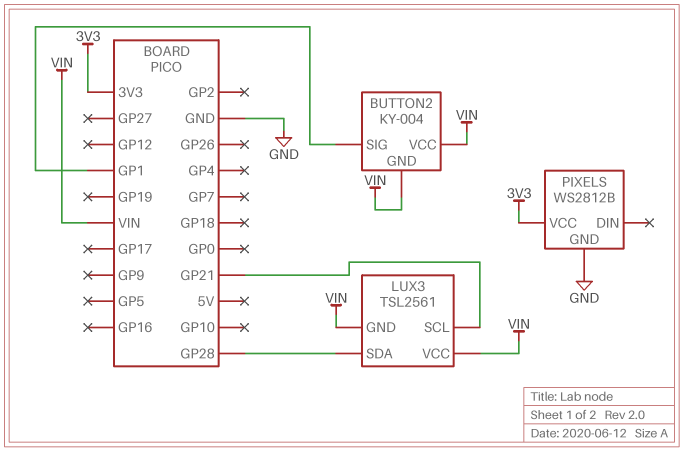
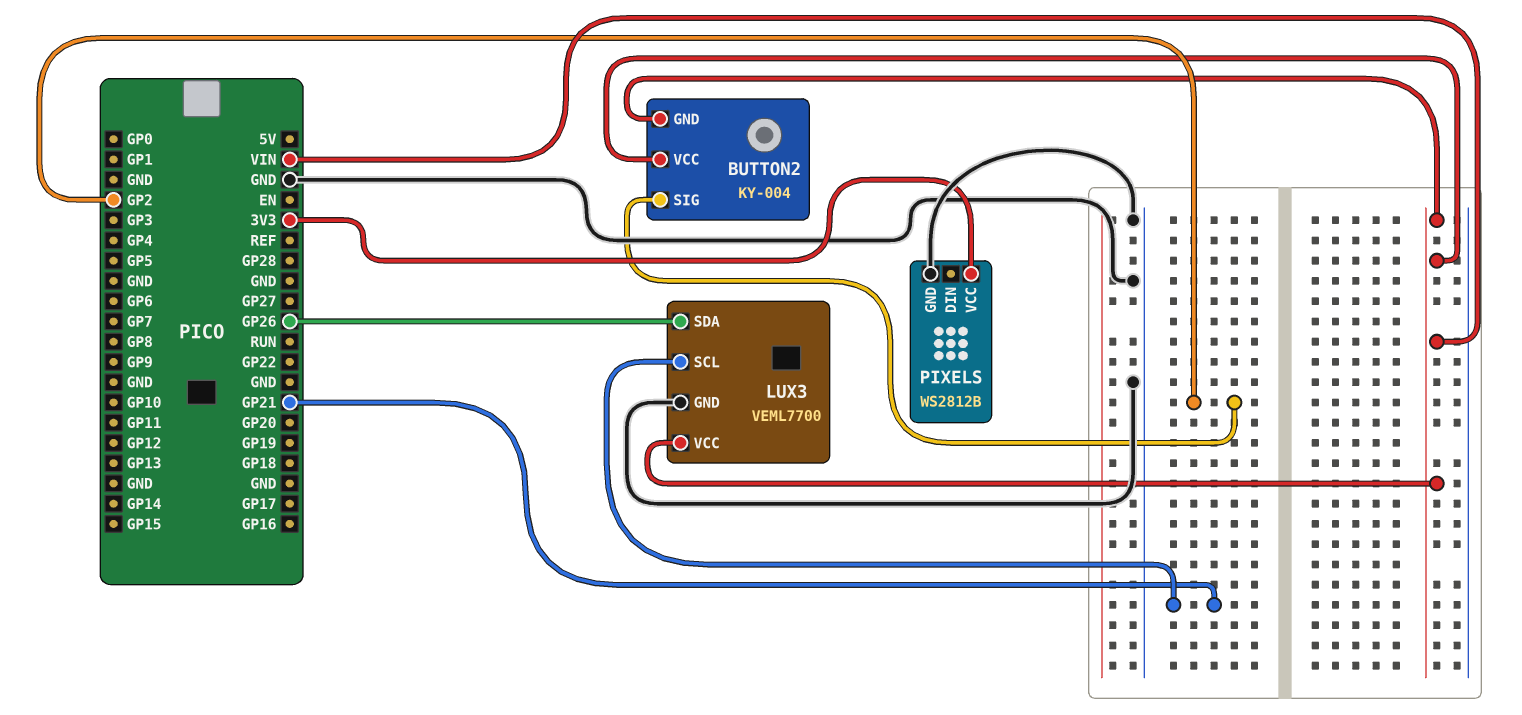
BUTTON2 pin SIG: GP1 -> GP2
LUX3: TSL2561 -> VEML7700
LUX3 pin GND: VIN -> GND
LUX3 pin SDA: GP28 -> GP26

